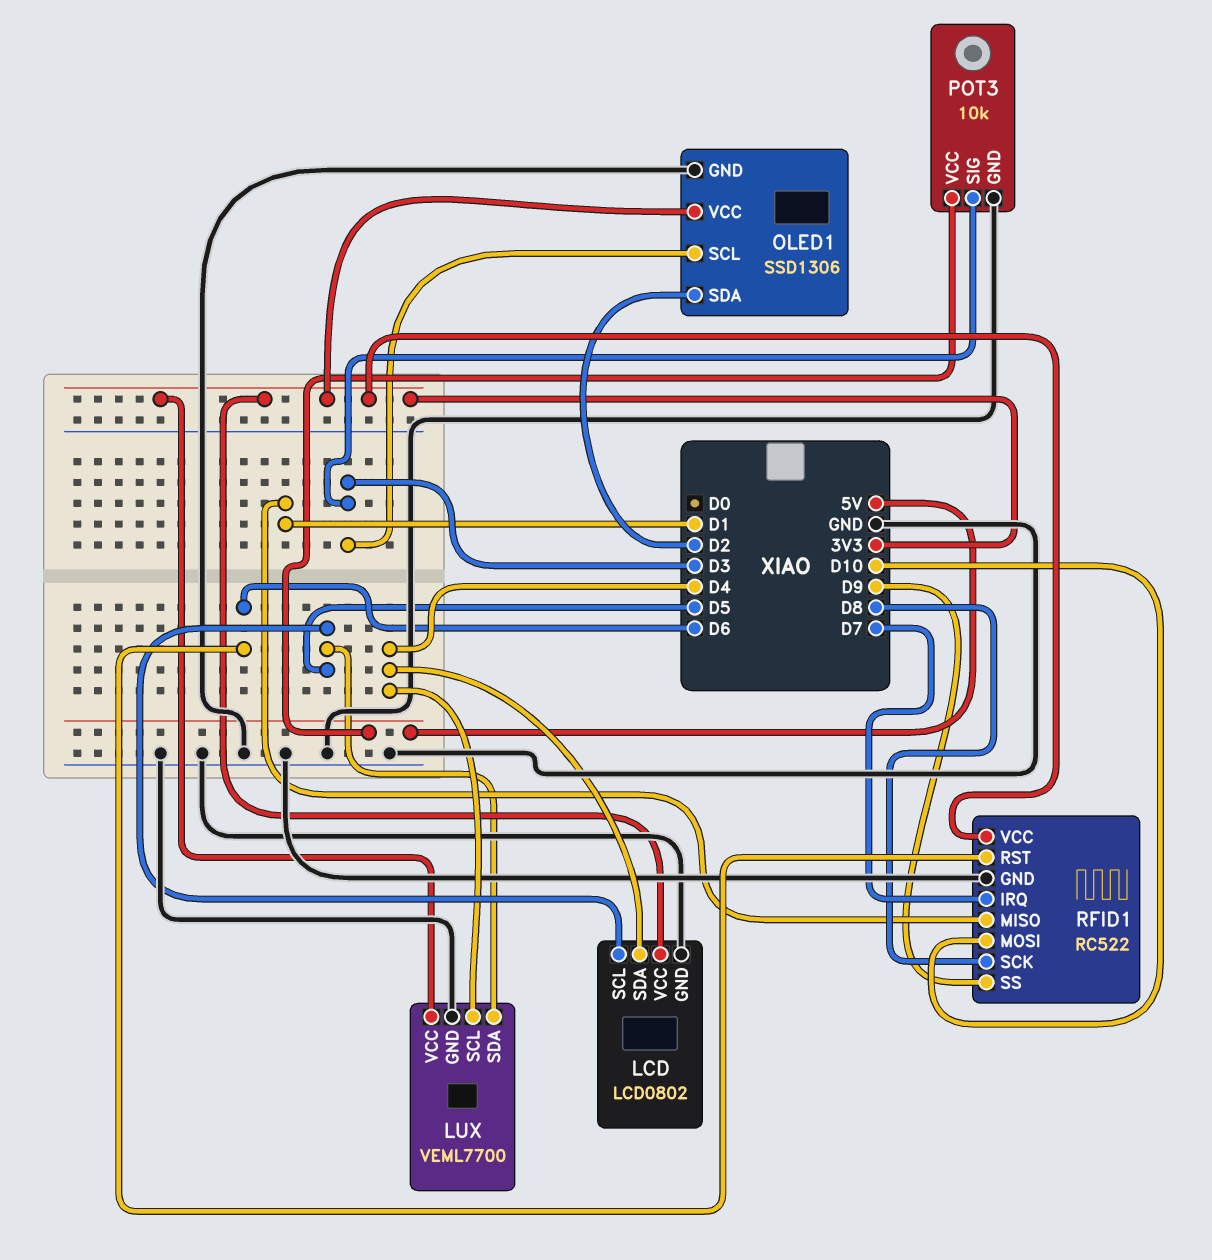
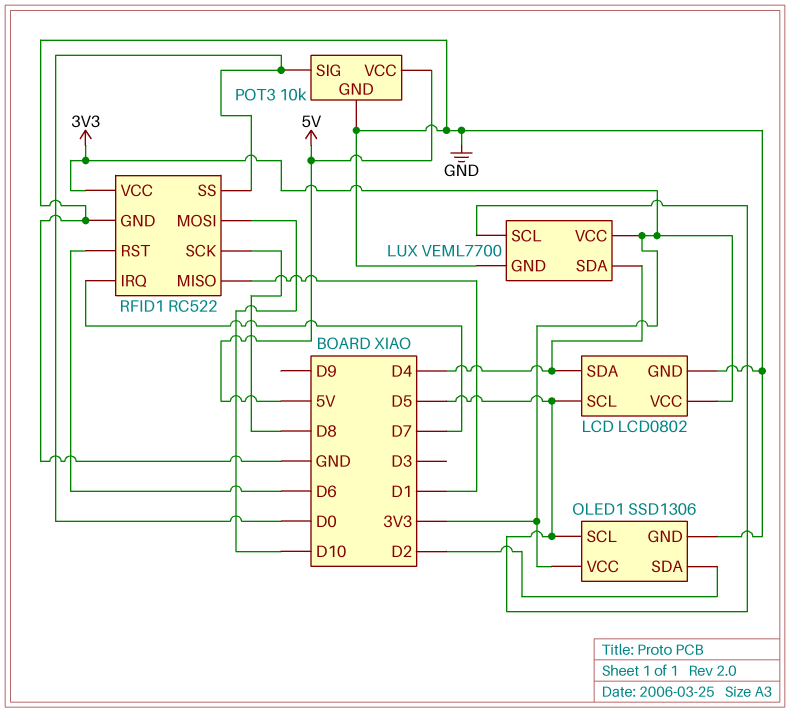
LUX pin SCL: D4 -> D5
LUX pin SDA: D5 -> D4
OLED1 pin SCL: D3 -> D5
POT3 pin SIG: D3 -> D0
RFID1 pin SS: D9 -> D0

